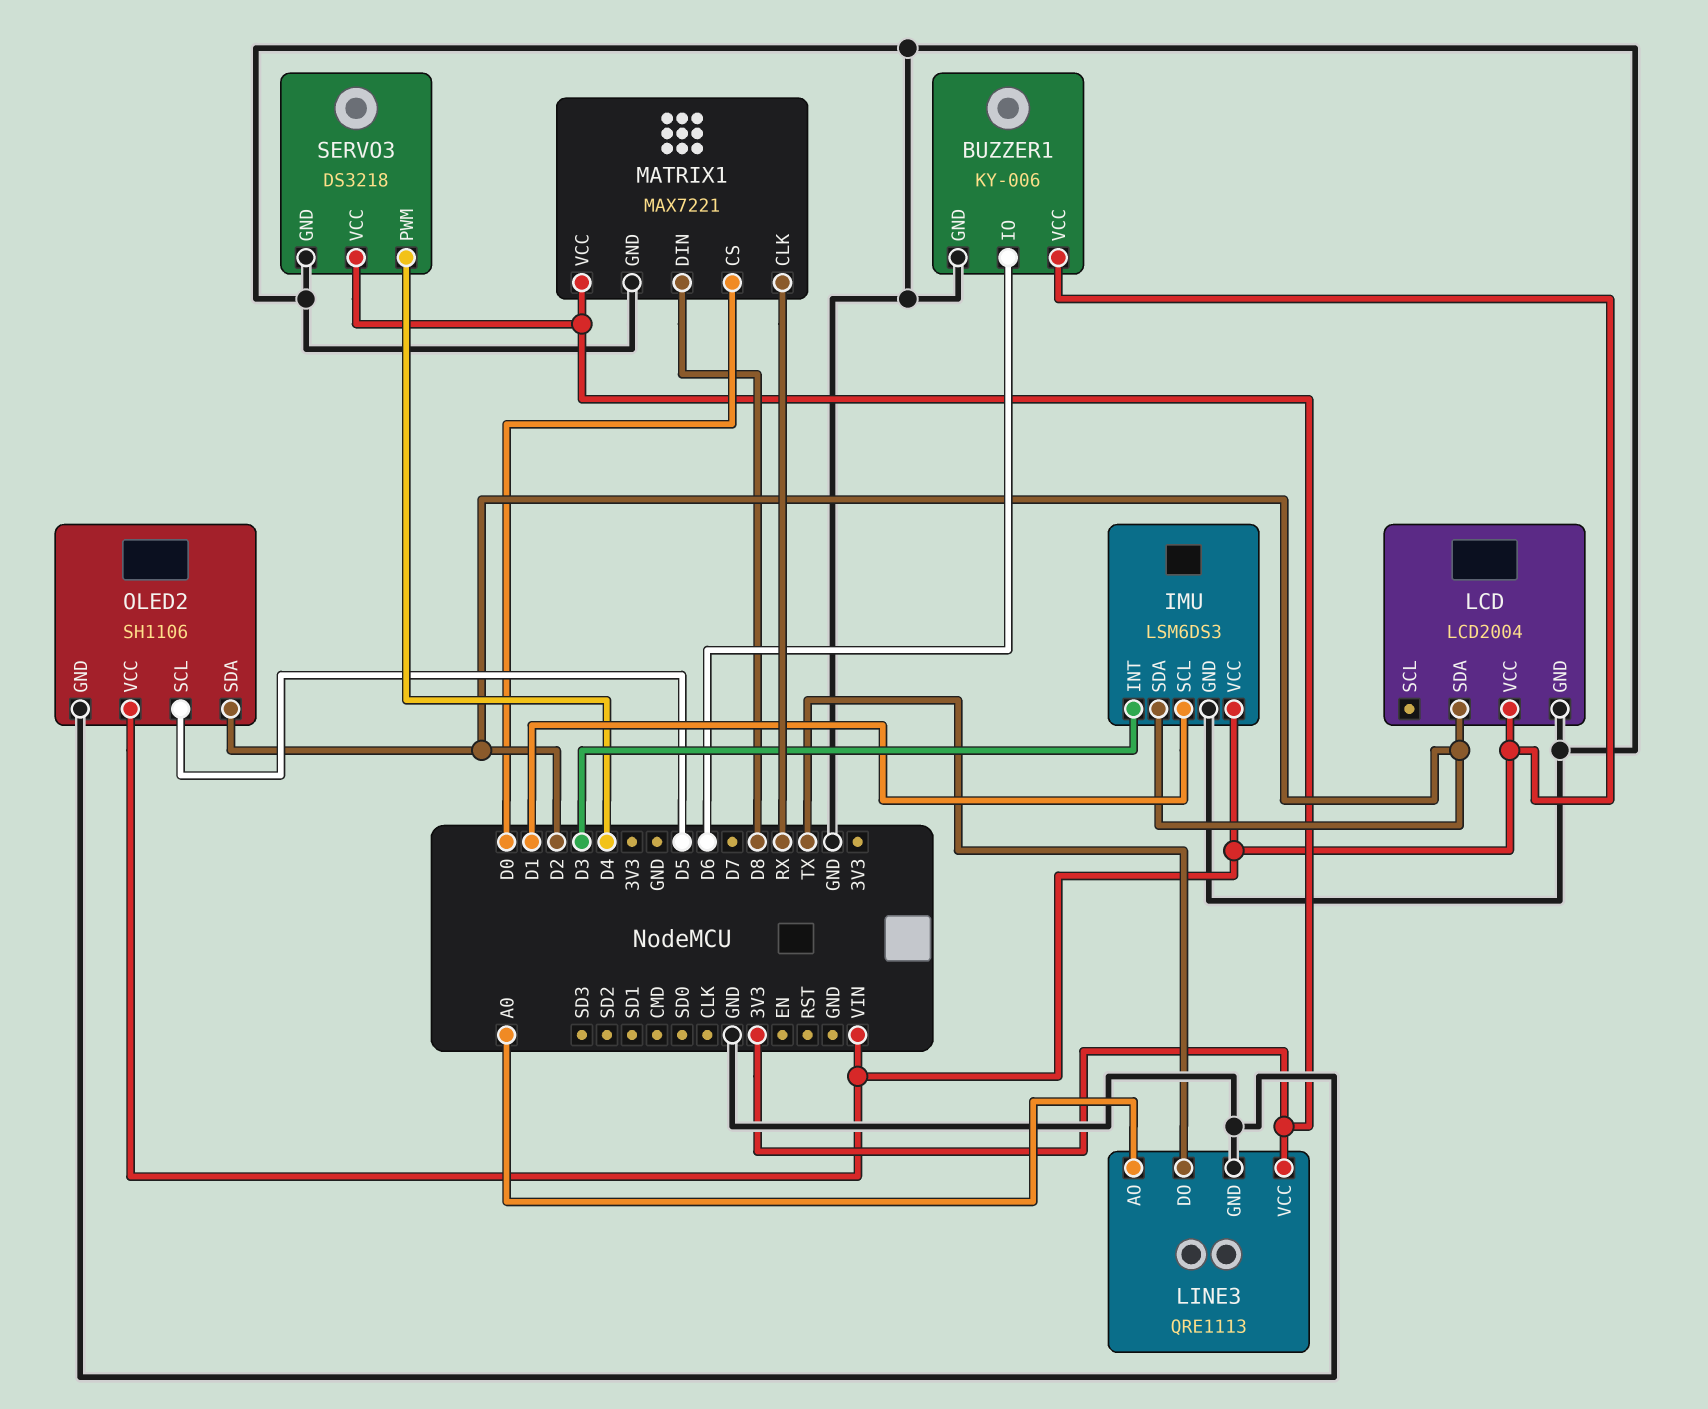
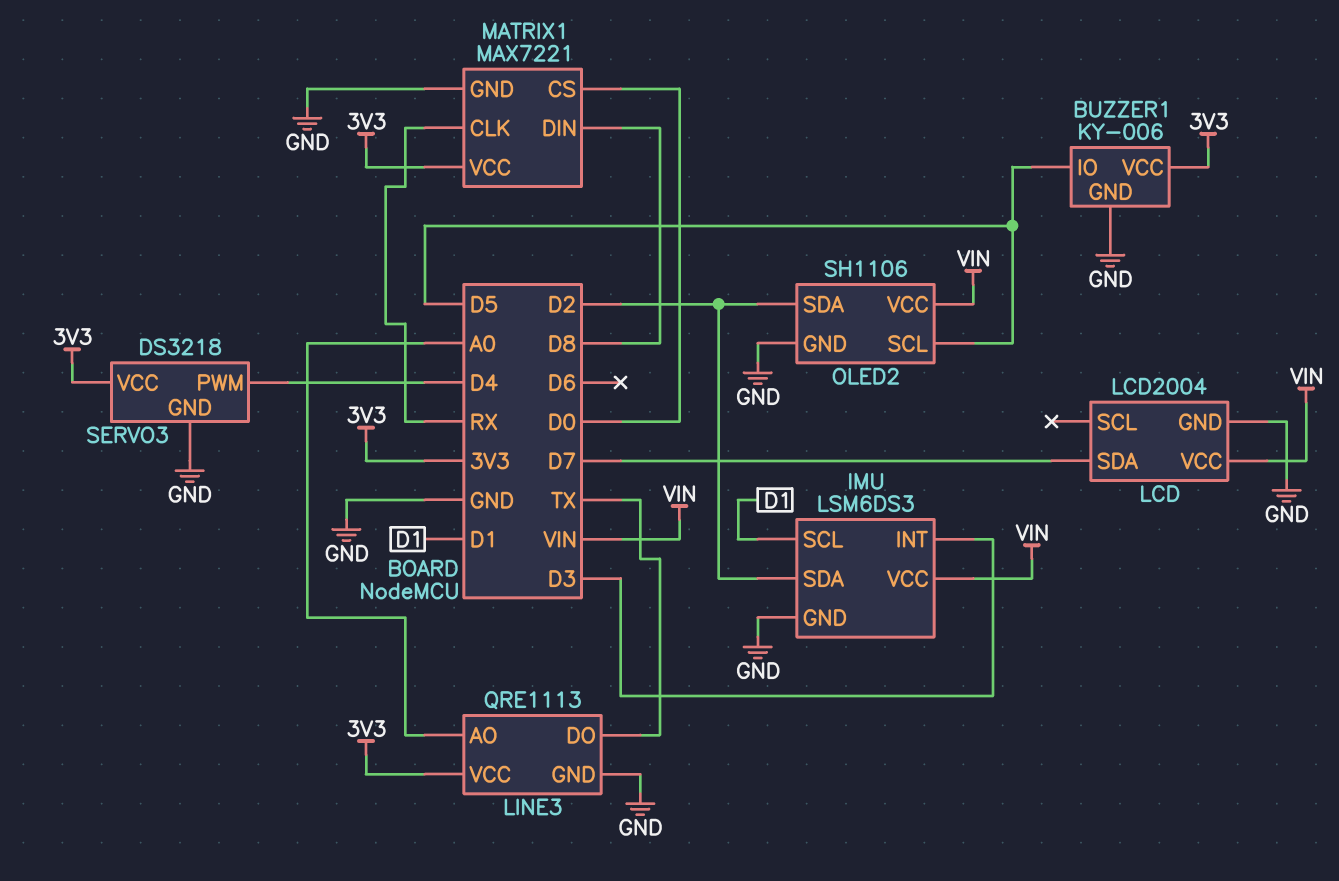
BUZZER1 pin IO: D6 -> D5
BUZZER1 pin VCC: VIN -> 3V3
LCD pin SDA: D2 -> D7

